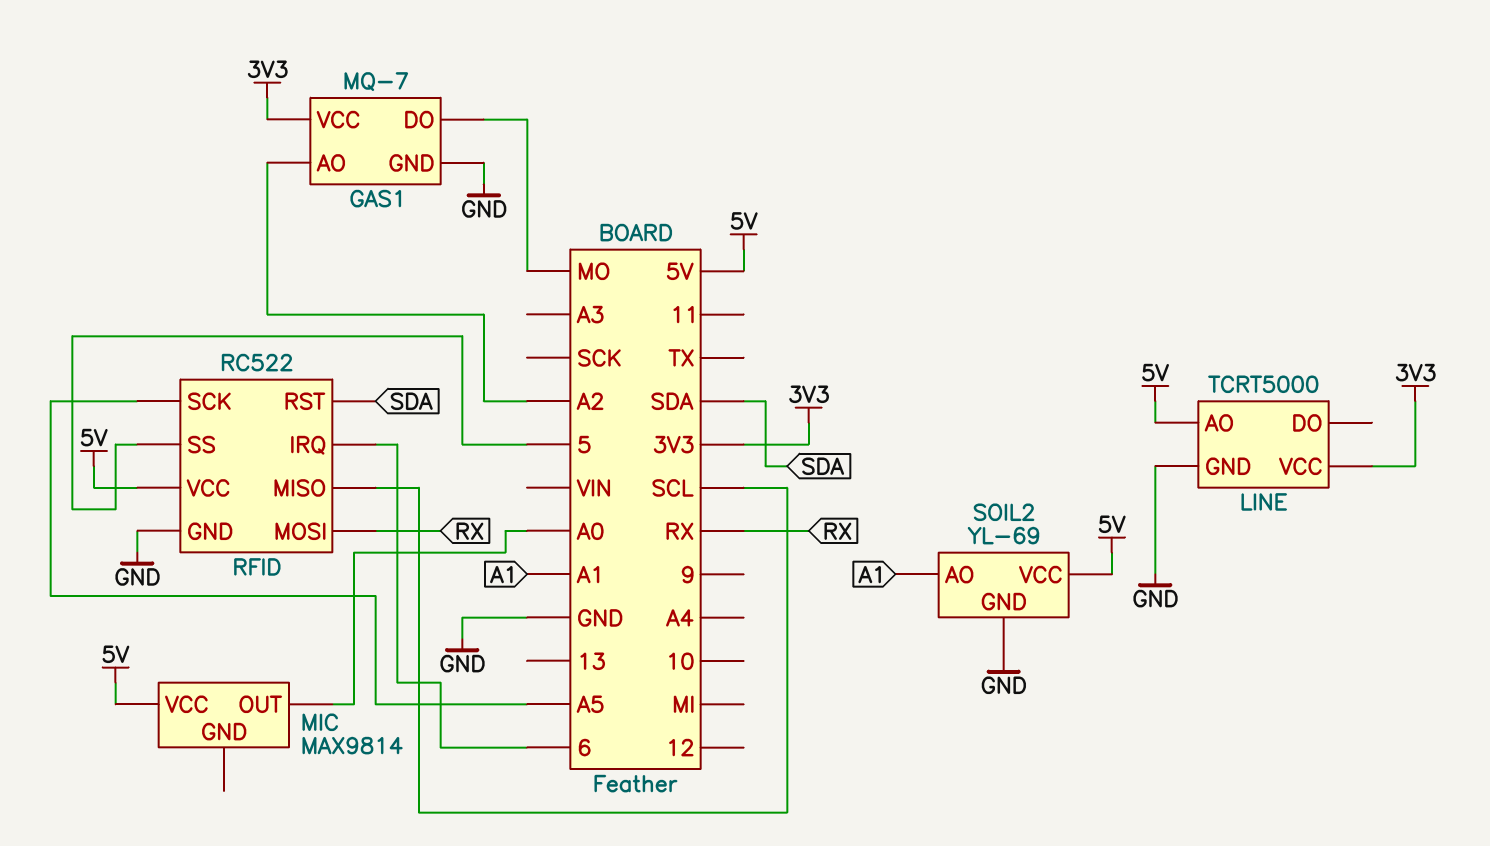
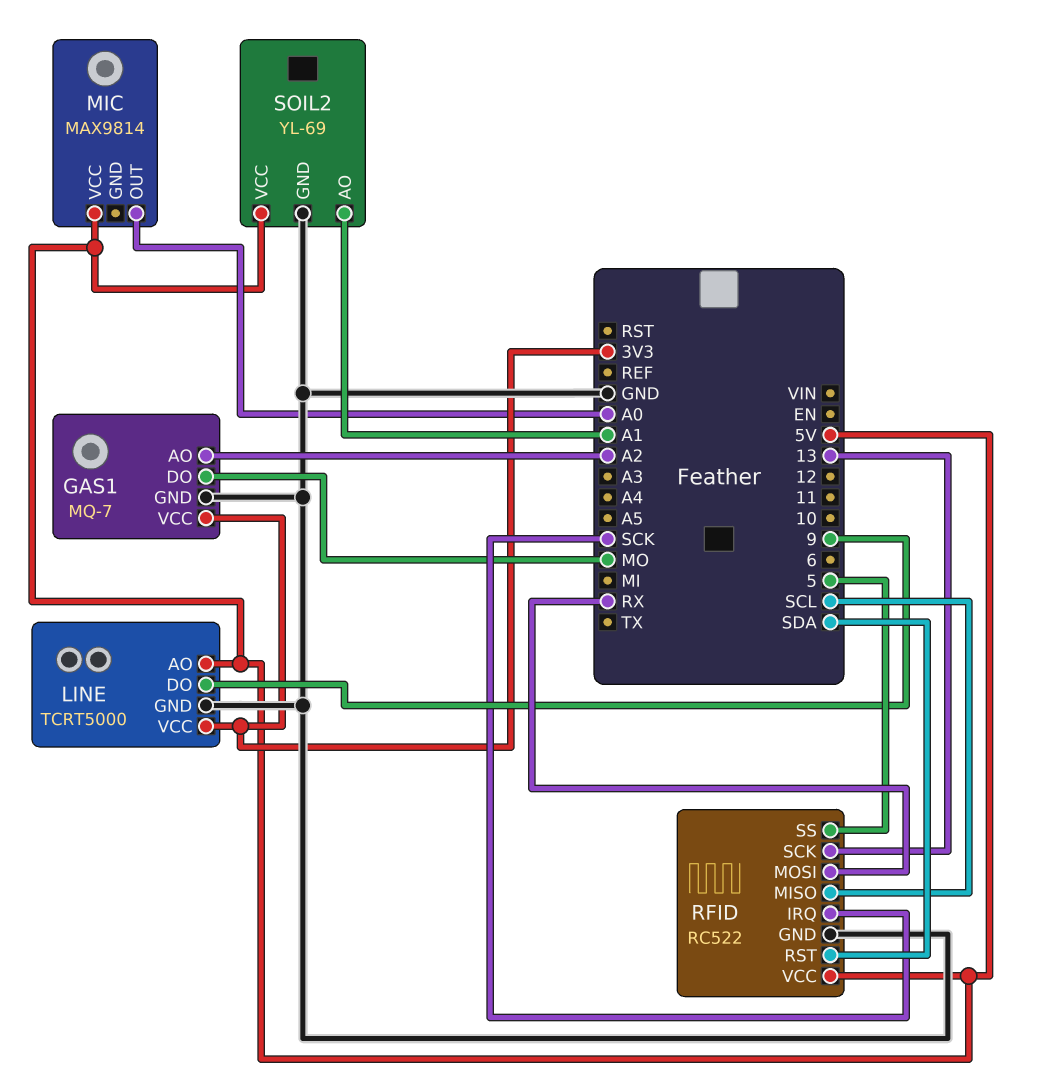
LINE pin DO: none -> 9
RFID pin IRQ: 6 -> SCK
RFID pin SCK: A5 -> 13

